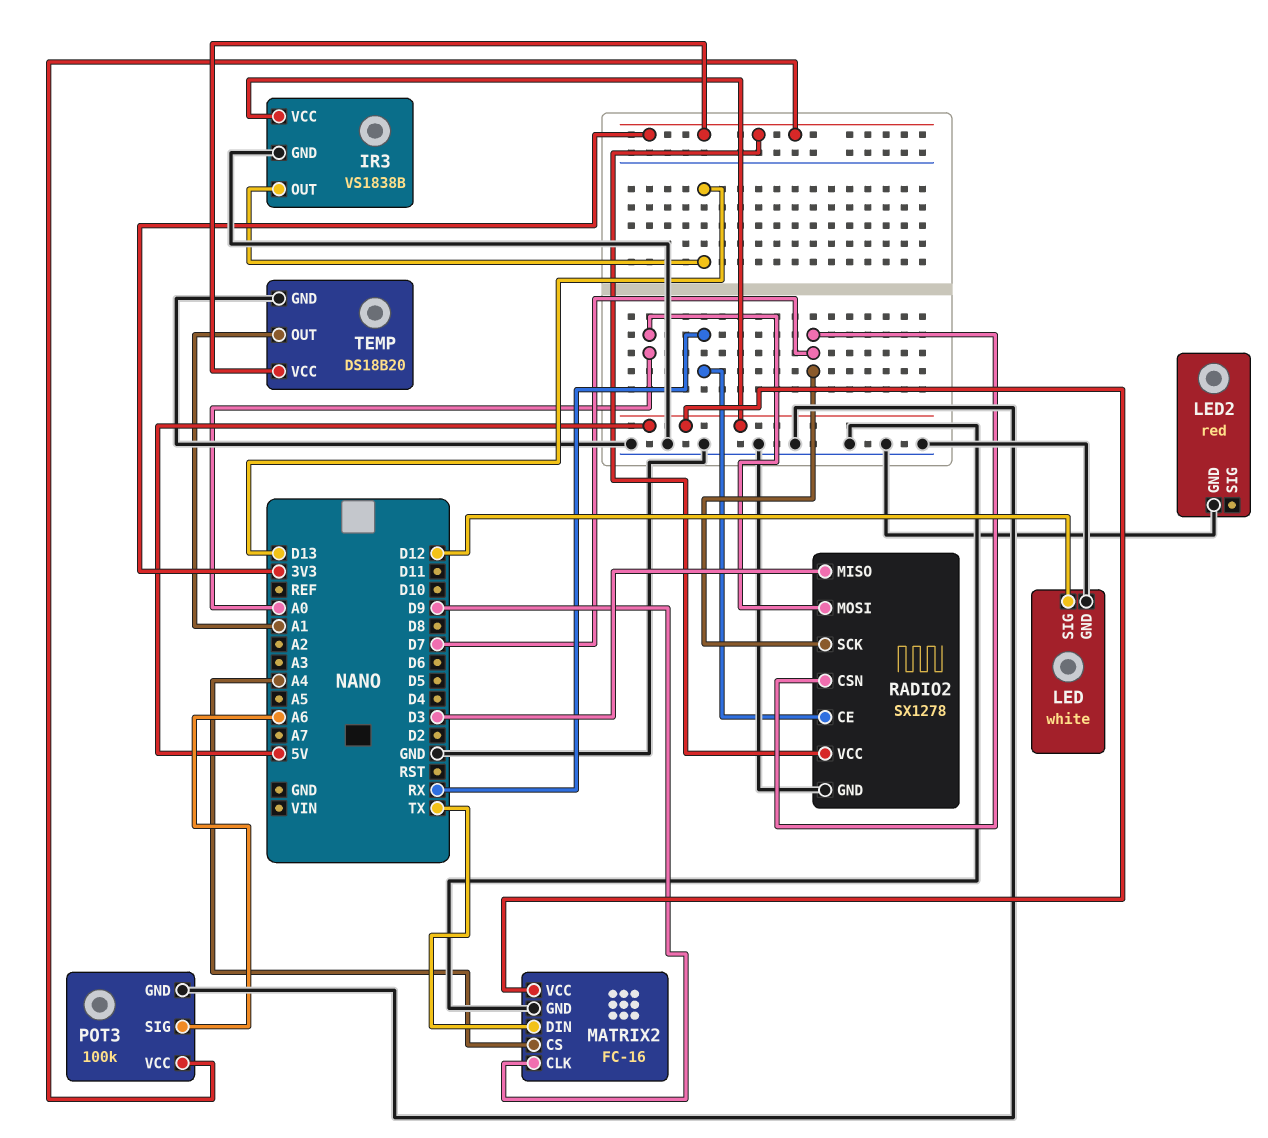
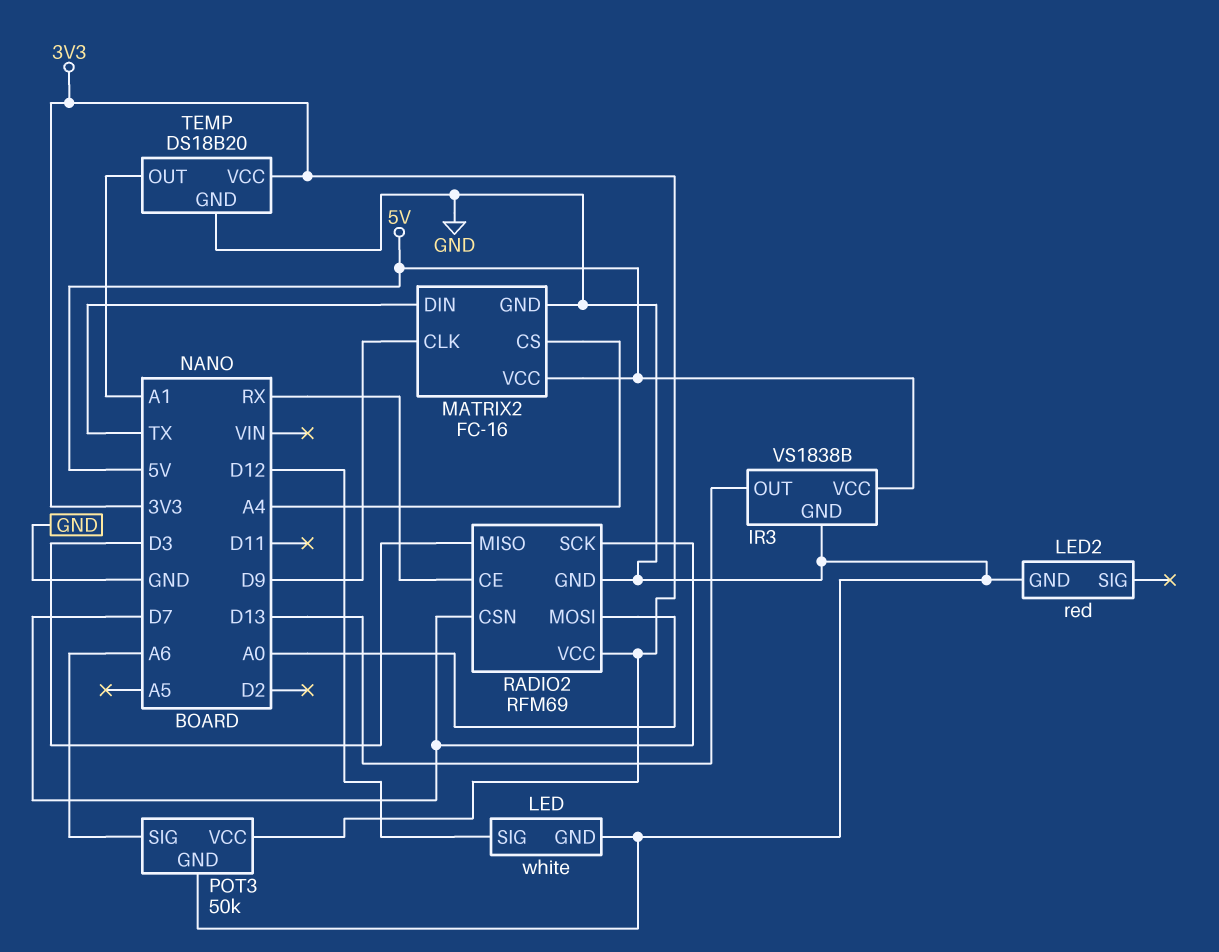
POT3: 100k -> 50k
RADIO2: SX1278 -> RFM69

